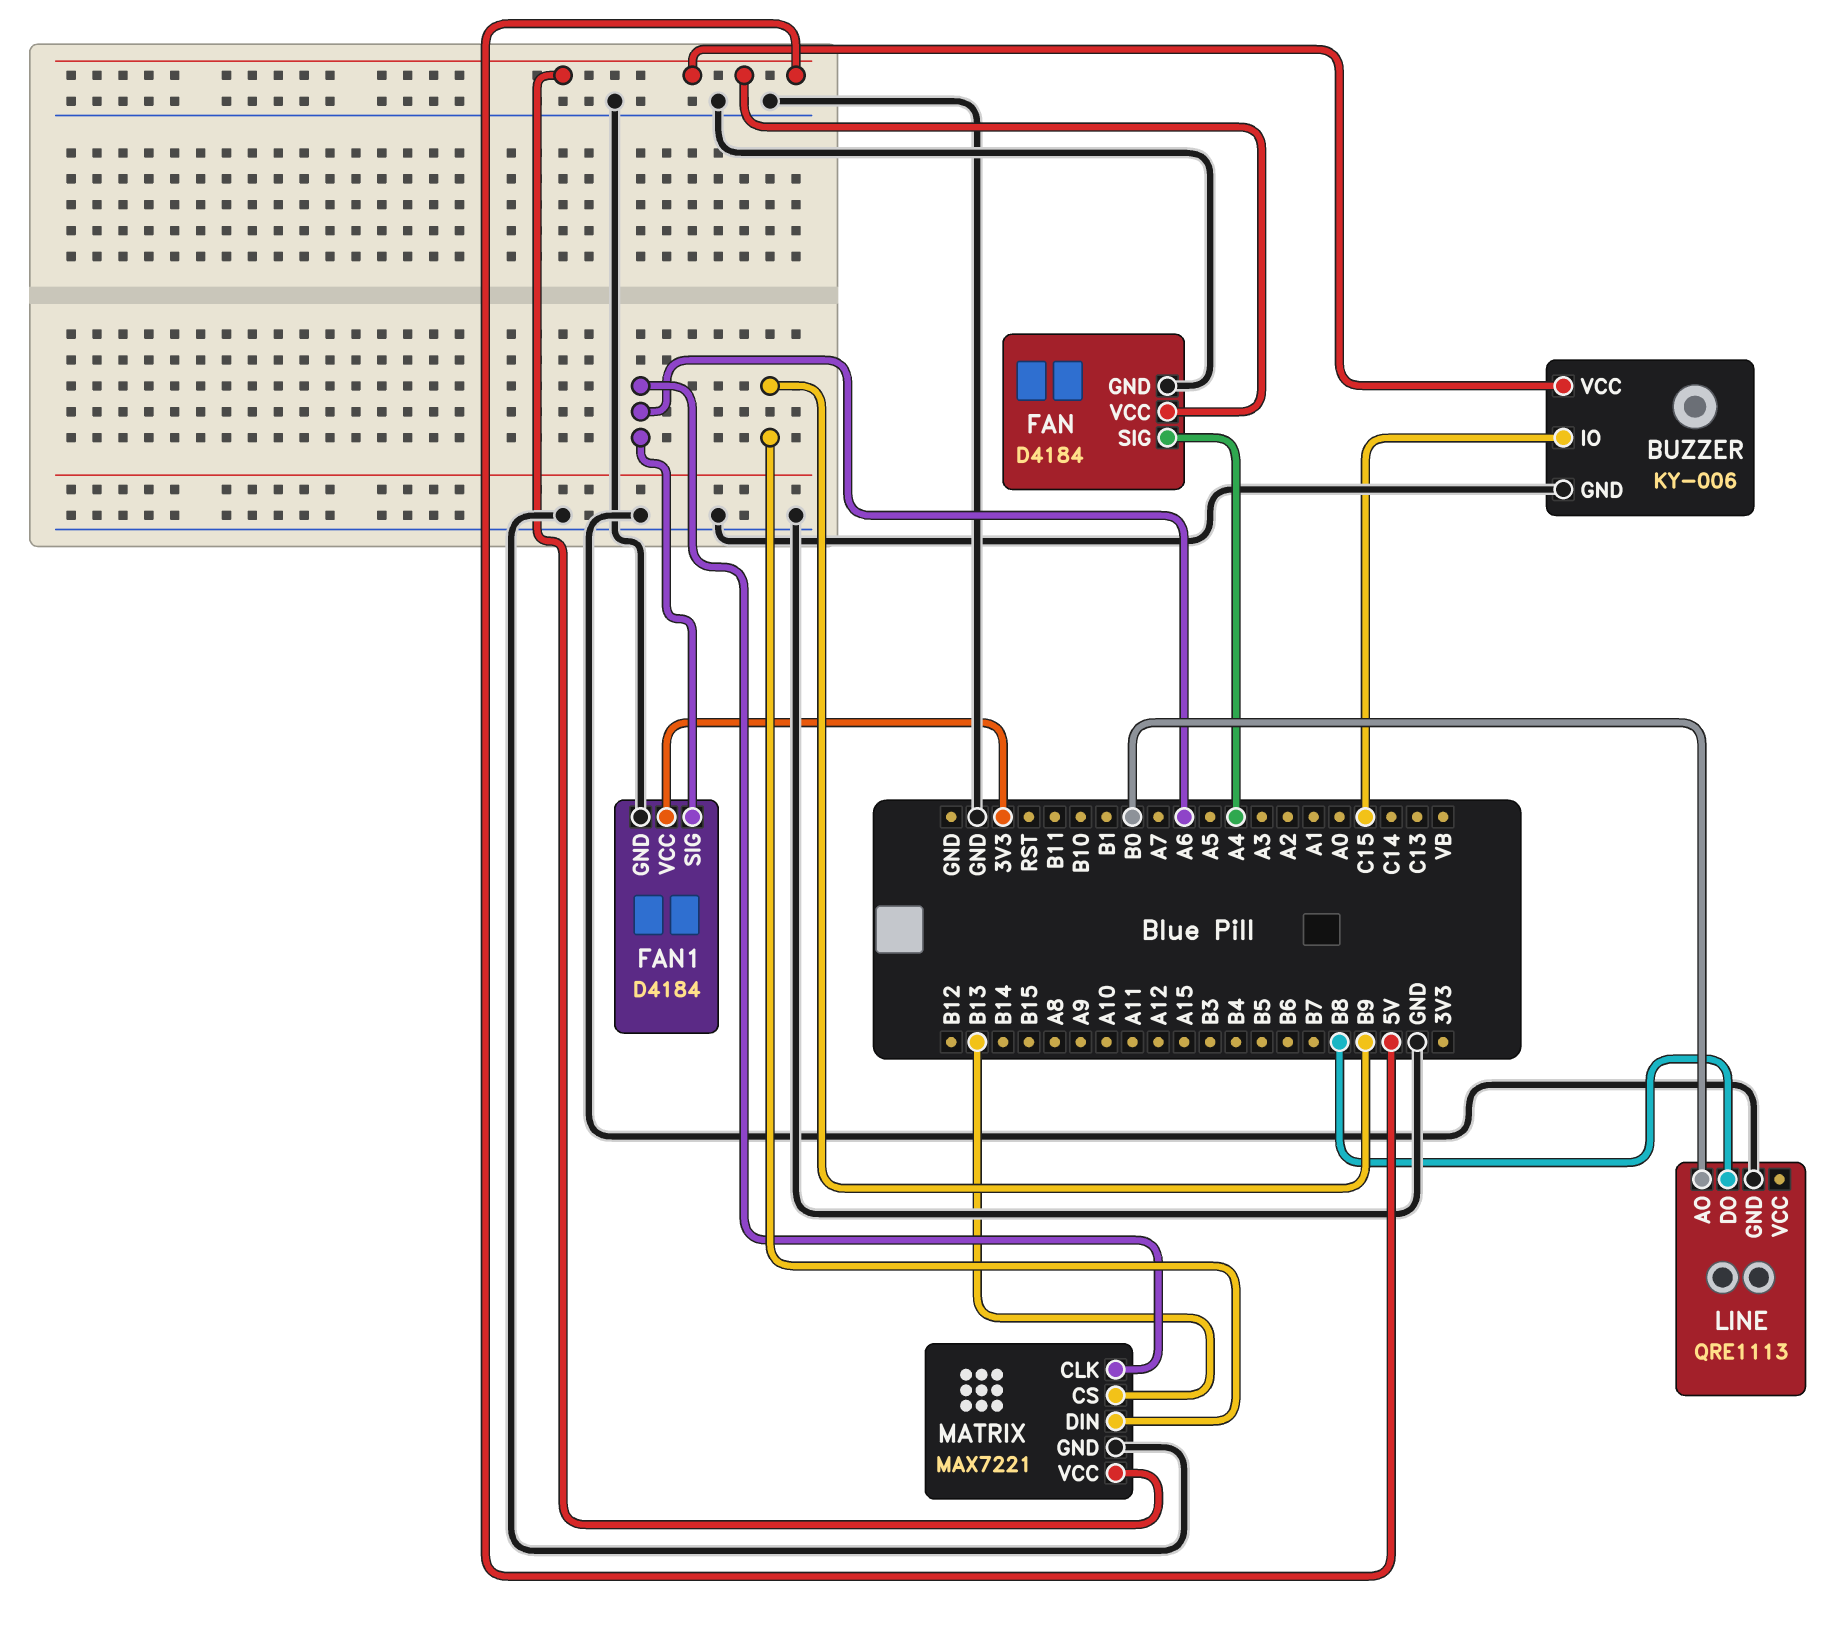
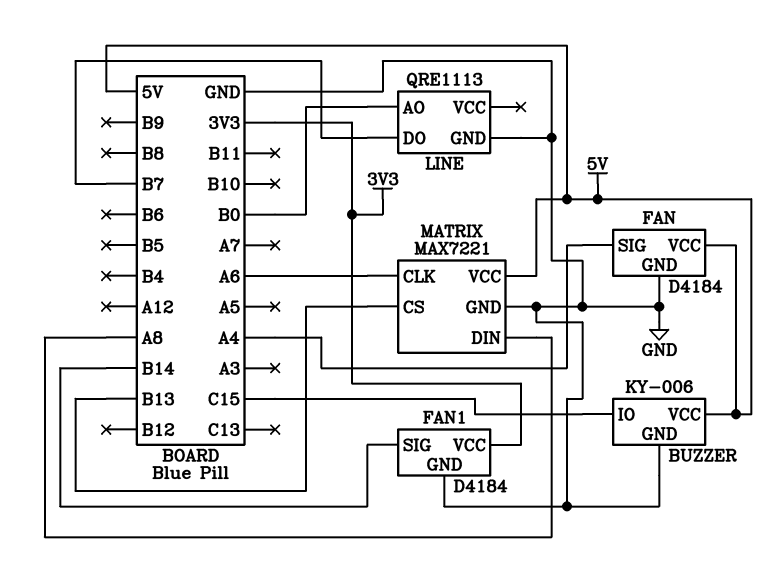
FAN1 pin SIG: A6 -> B14
LINE pin DO: B8 -> B7
MATRIX pin DIN: B9 -> A8

